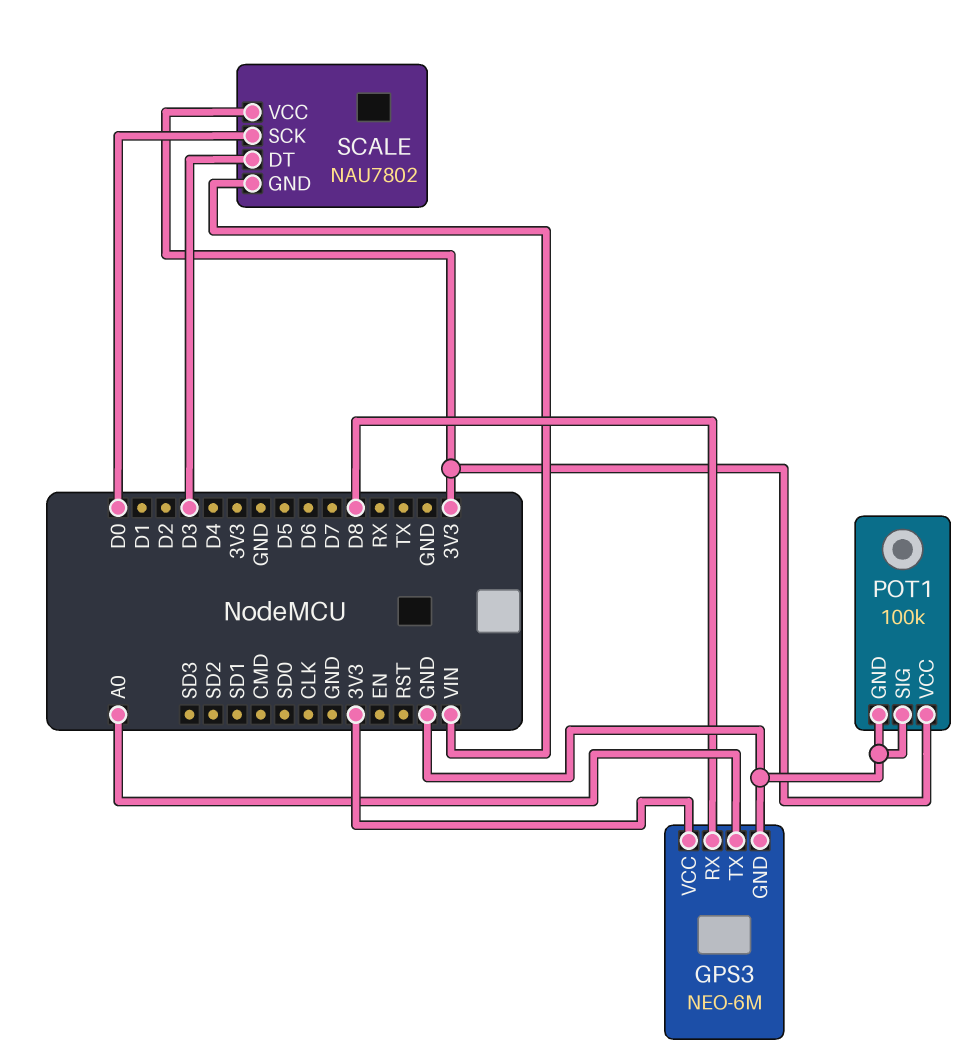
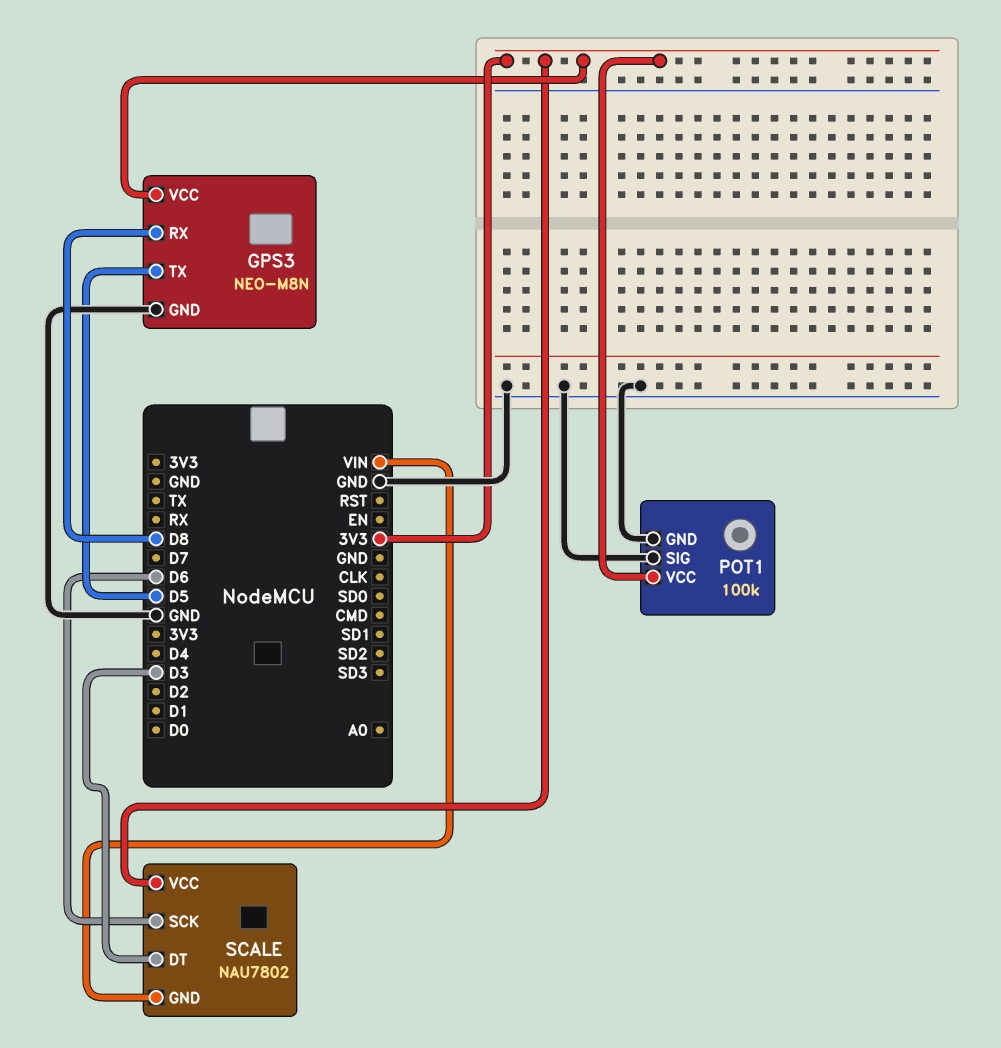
GPS3: NEO-6M -> NEO-M8N
GPS3 pin TX: A0 -> D5
SCALE pin SCK: D0 -> D6

